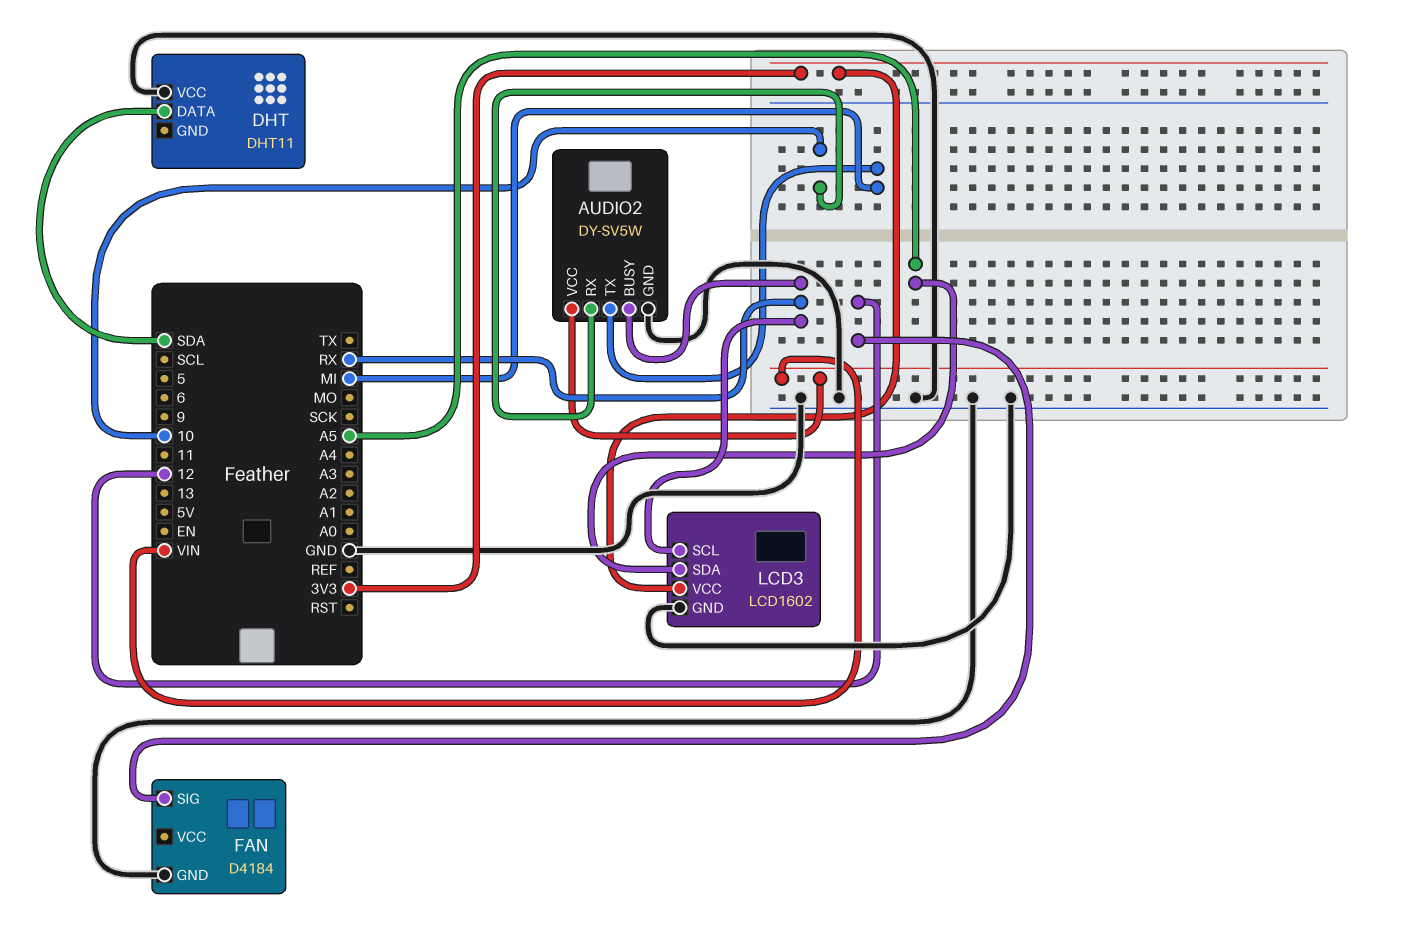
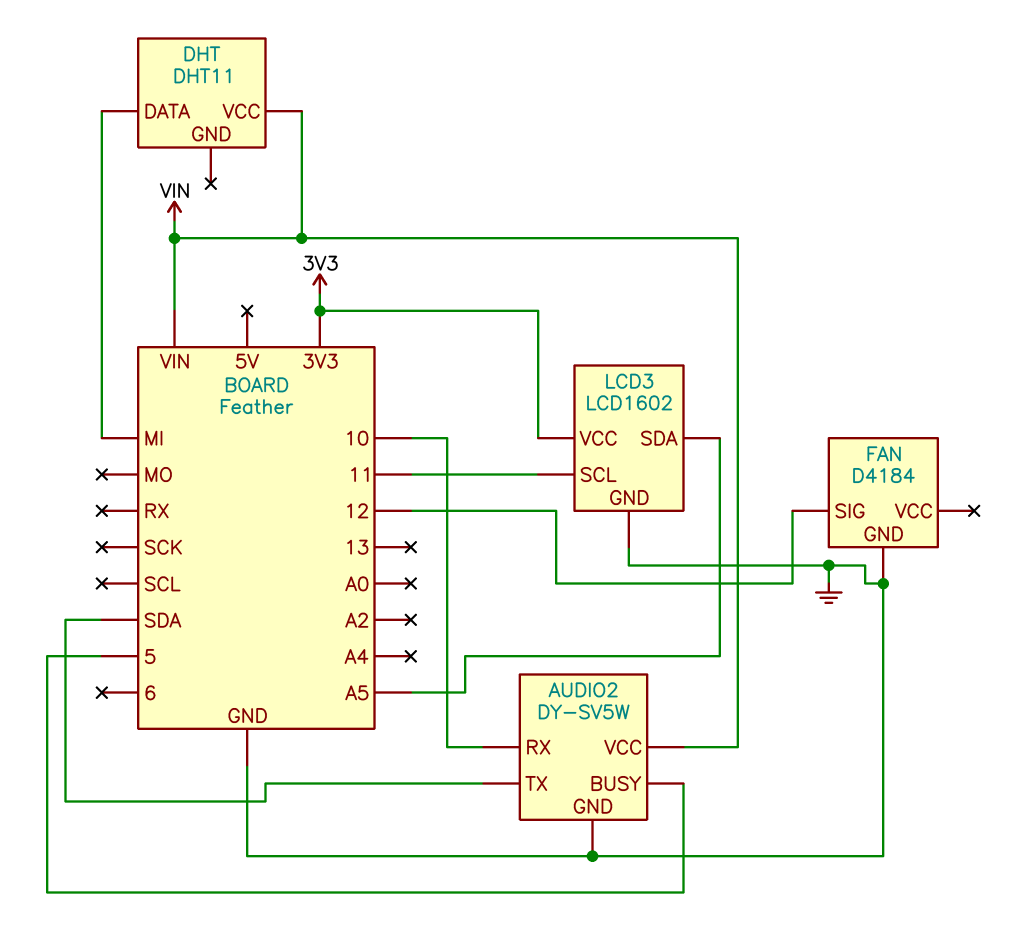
AUDIO2 pin BUSY: RX -> 5
AUDIO2 pin TX: MI -> SDA
DHT pin DATA: SDA -> MI
DHT pin VCC: GND -> VIN
LCD3 pin SCL: RX -> 11

